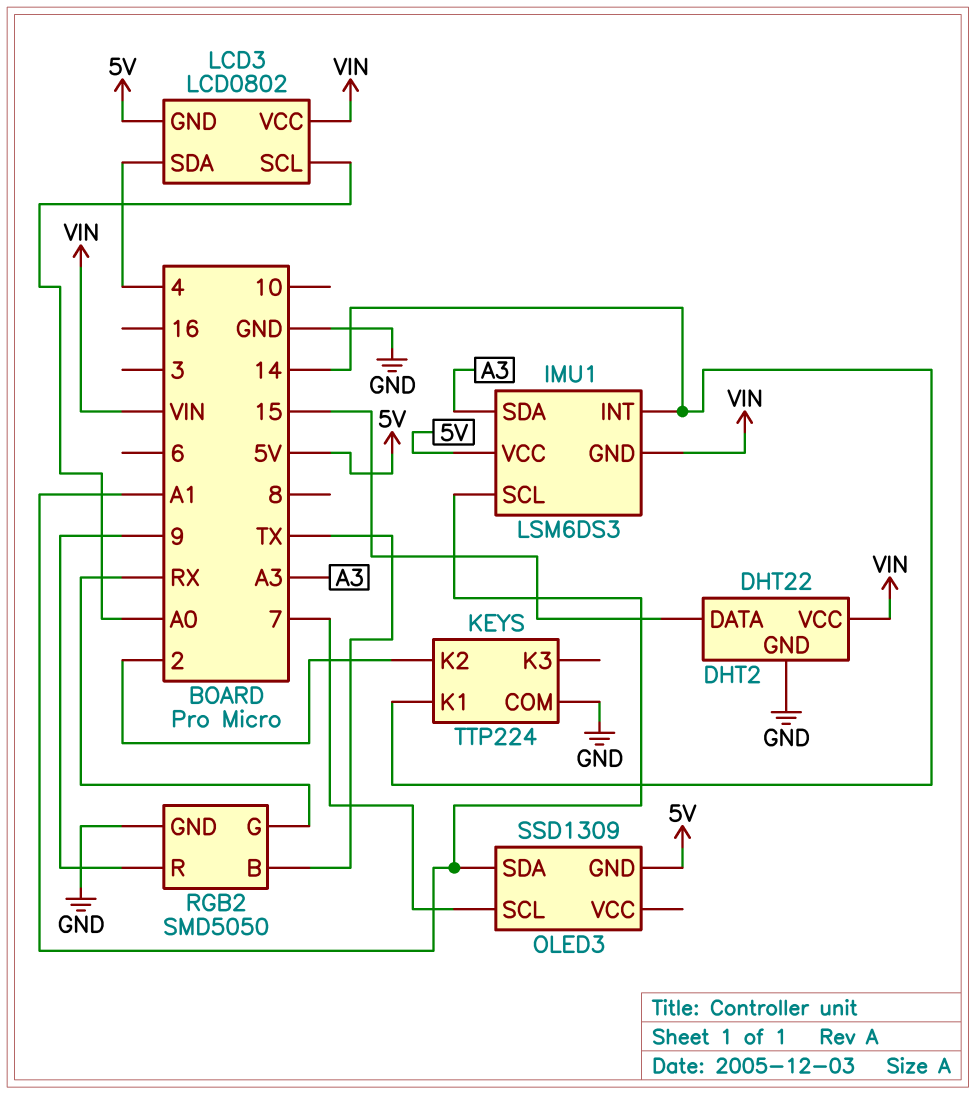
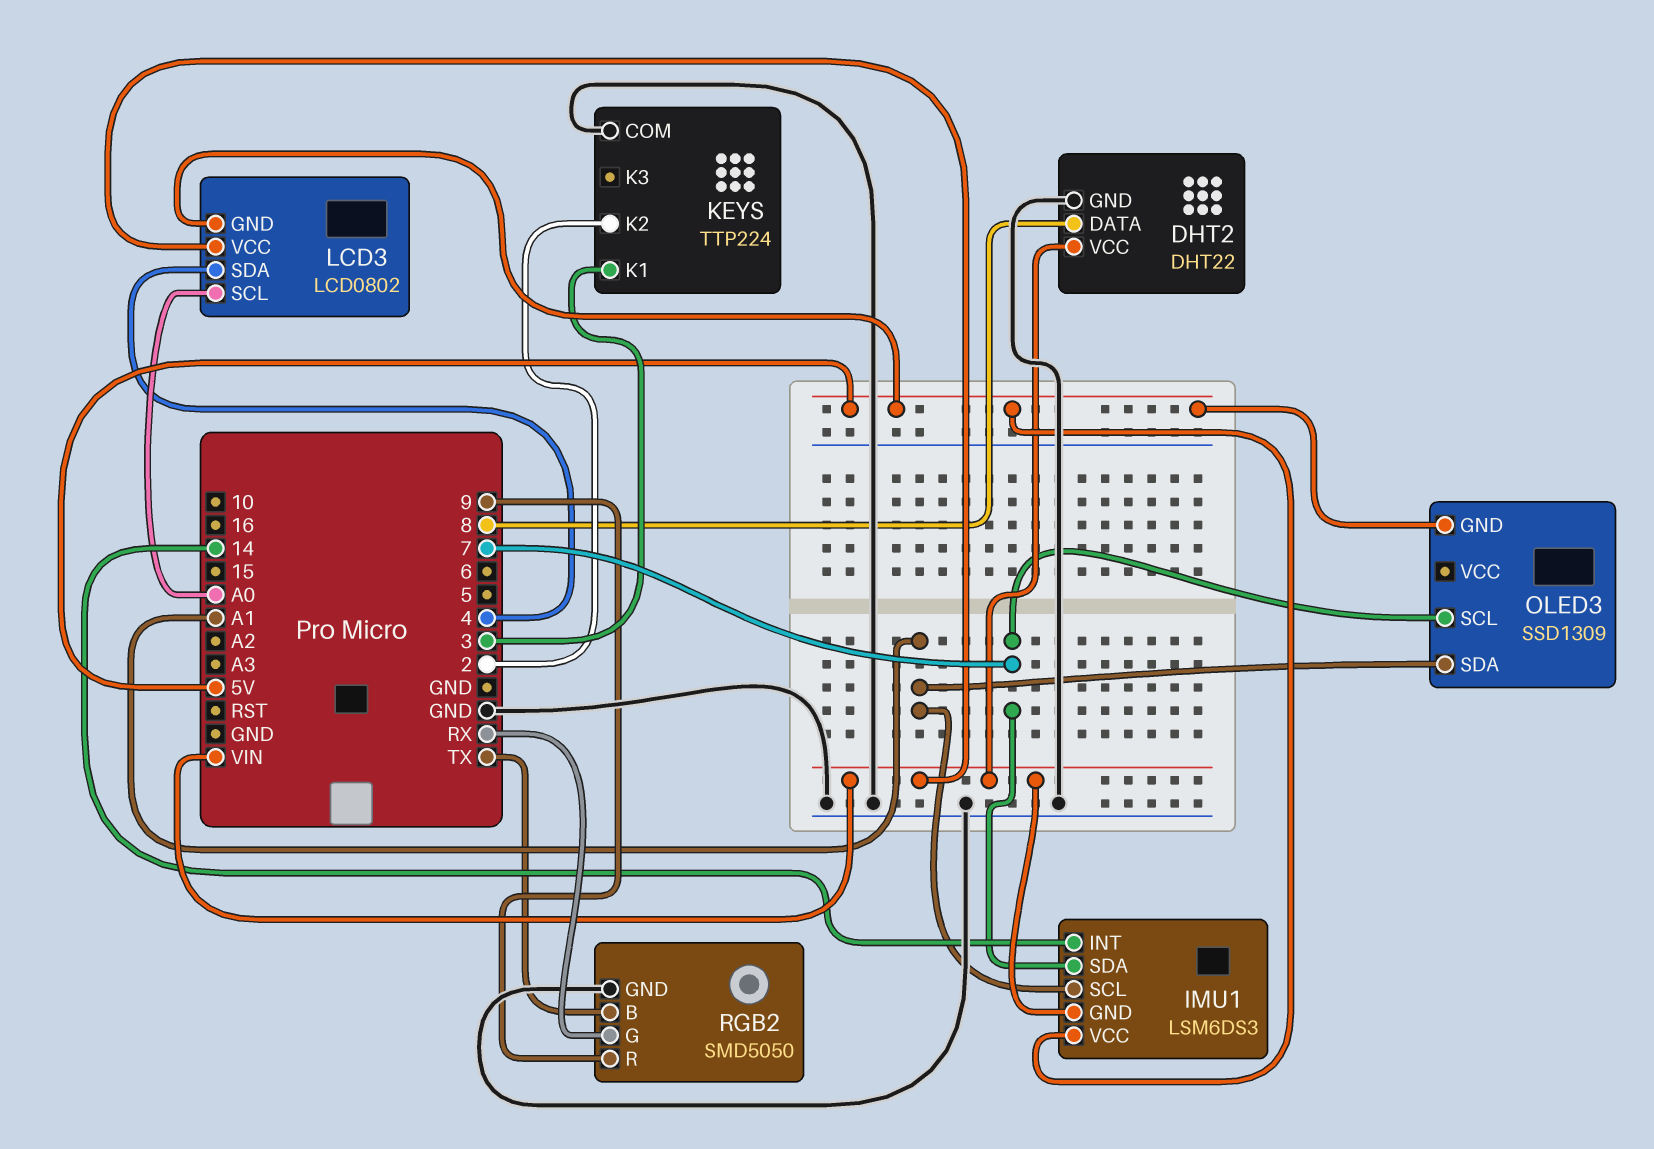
DHT2 pin DATA: 15 -> 8
IMU1 pin SDA: A3 -> 7
KEYS pin K1: 14 -> 3

